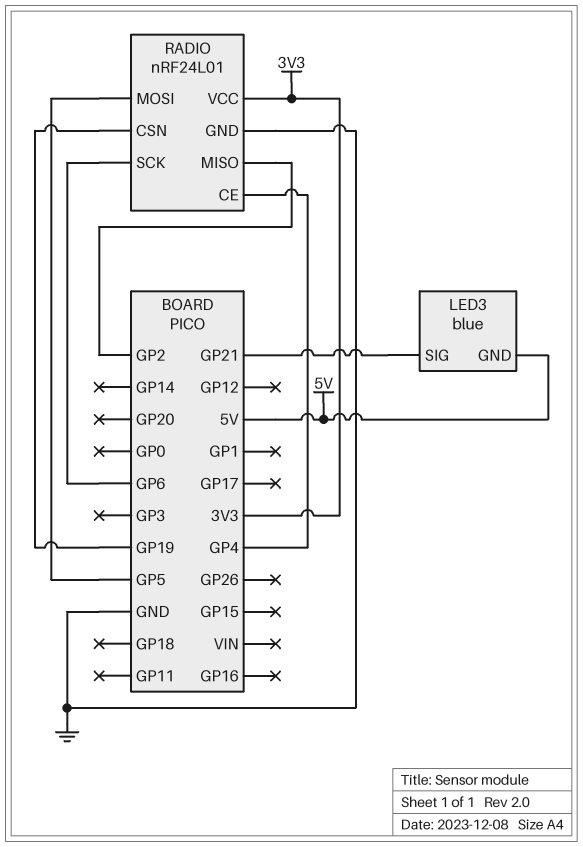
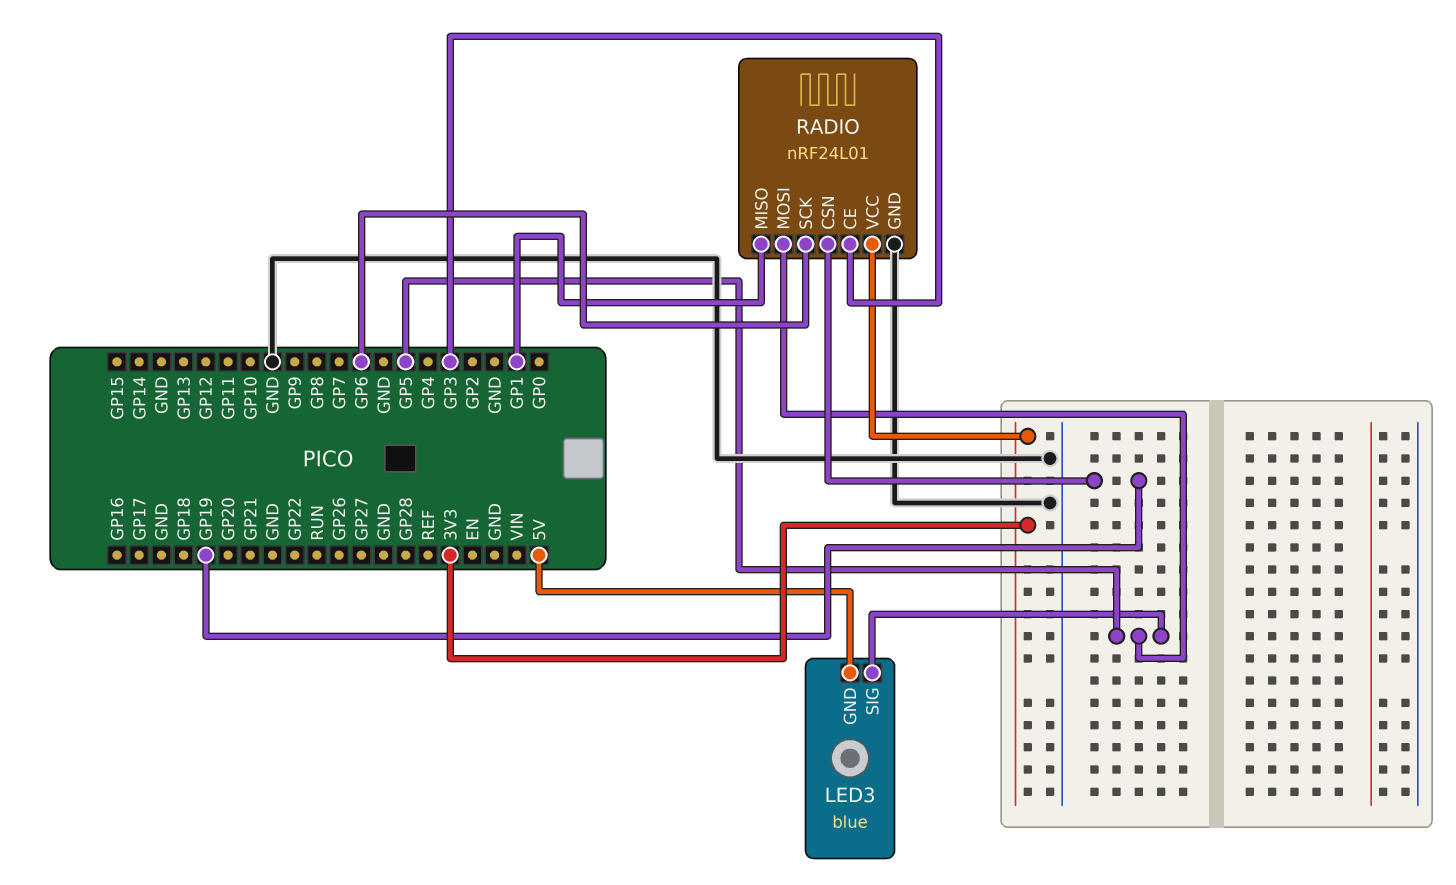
LED3 pin SIG: GP21 -> GP5
RADIO pin CE: GP4 -> GP3
RADIO pin MISO: GP2 -> GP1

